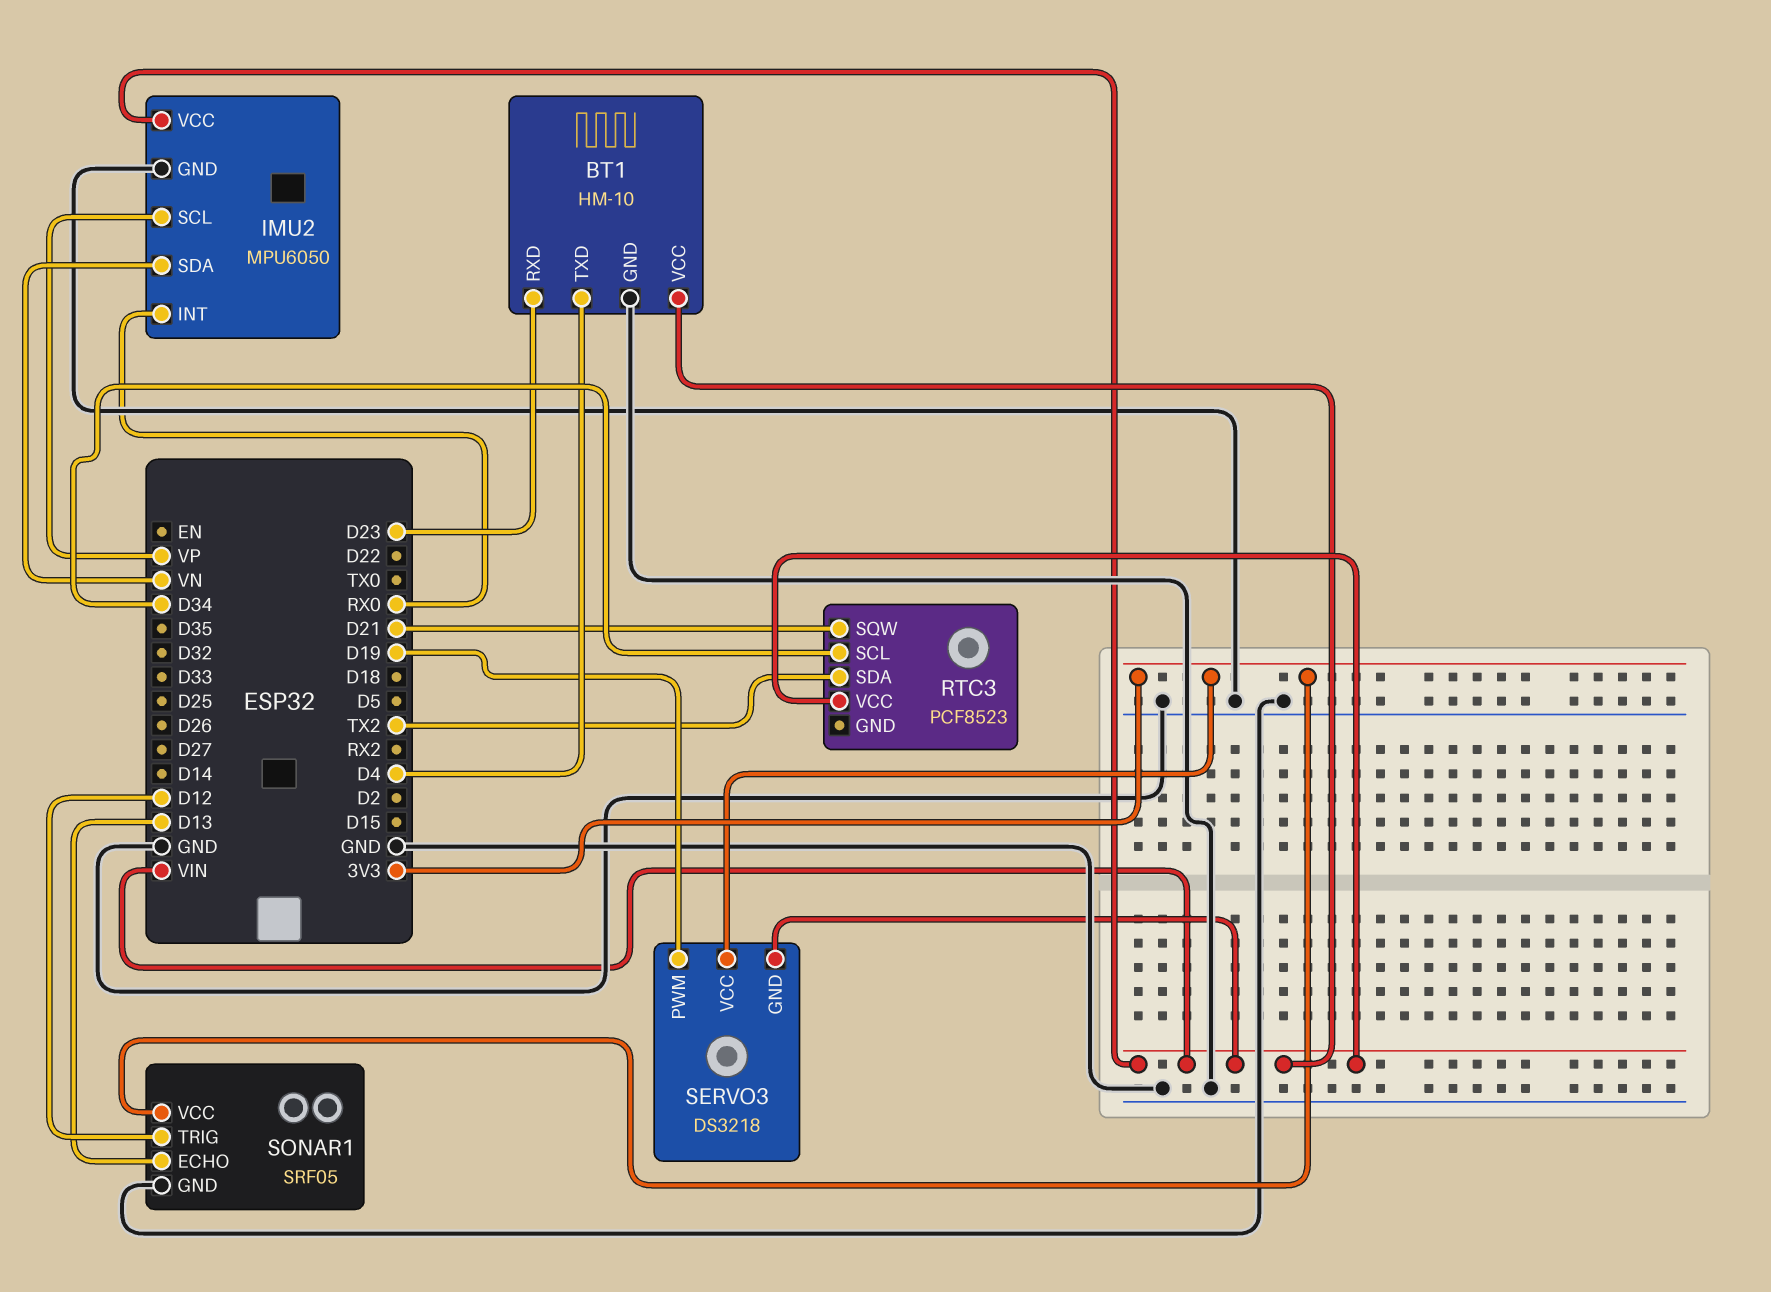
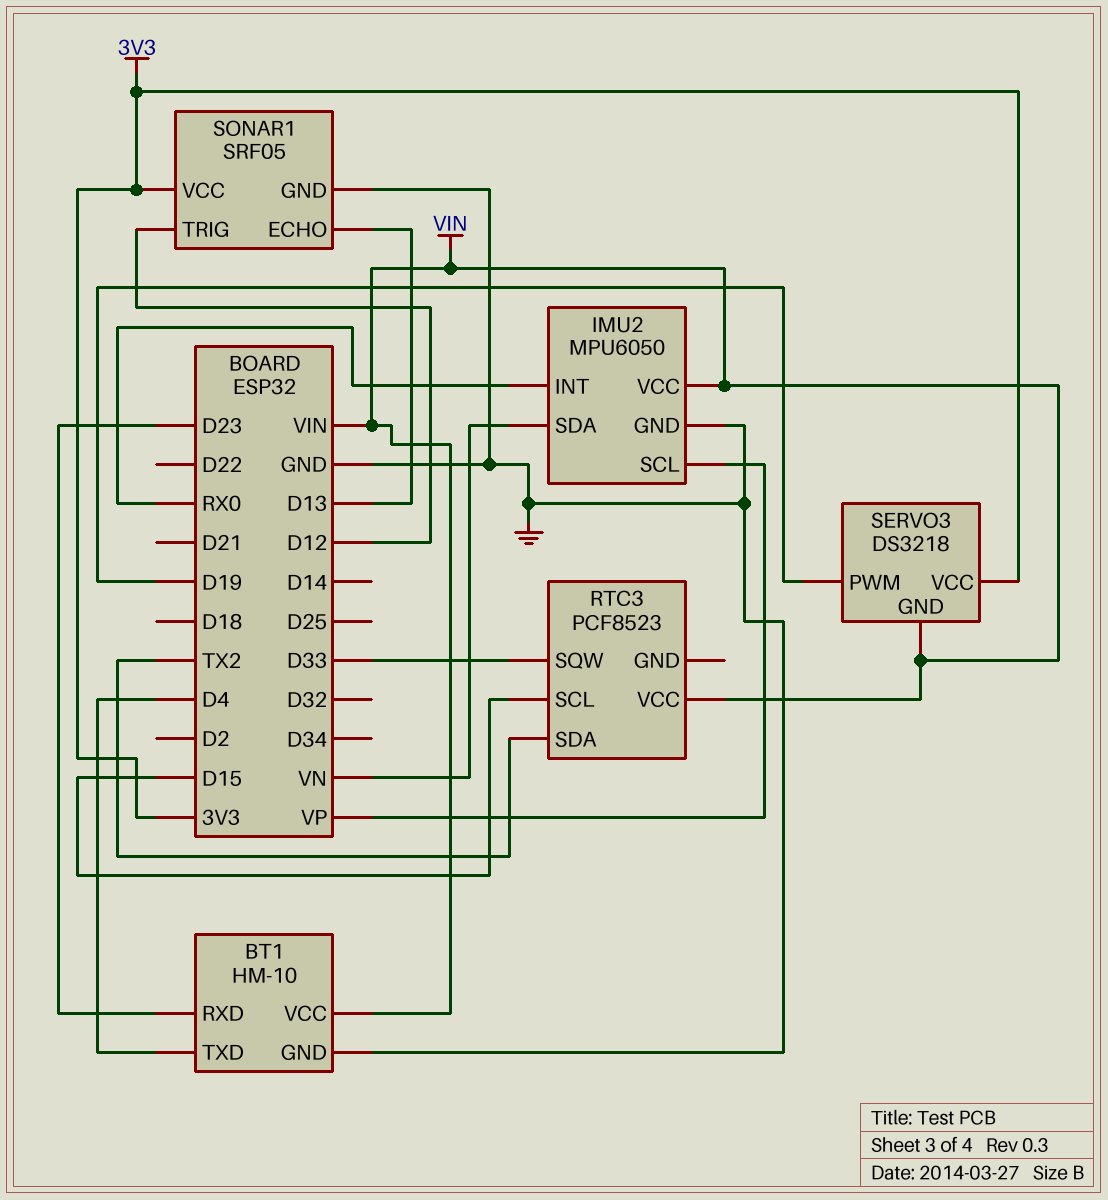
RTC3 pin SCL: D34 -> D15
RTC3 pin SQW: D21 -> D33

